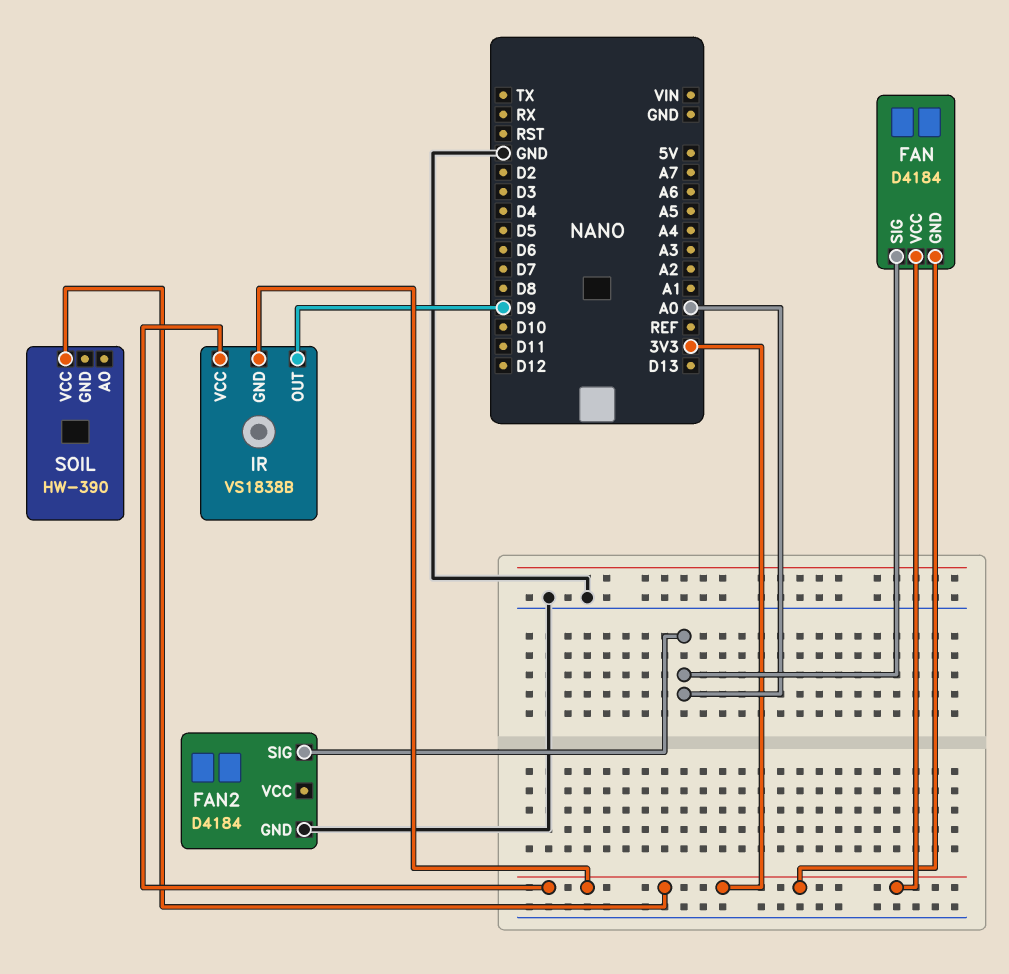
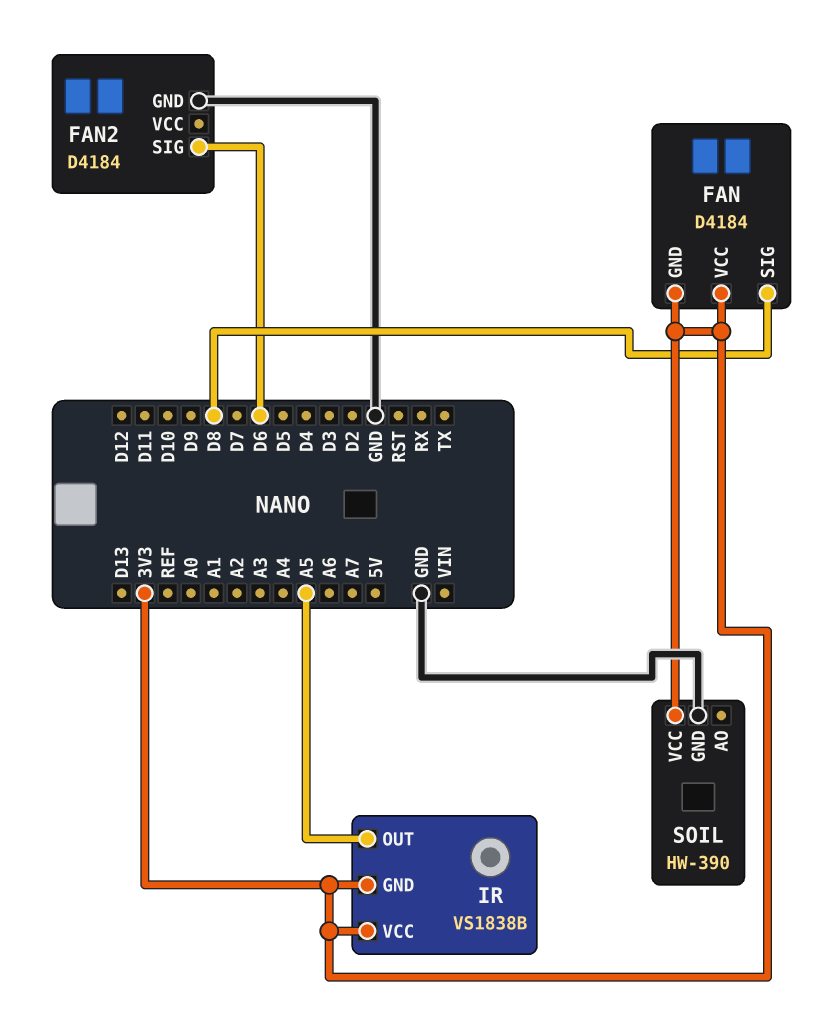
FAN pin SIG: A0 -> D8
FAN2 pin SIG: A0 -> D6
IR pin OUT: D9 -> A5
SOIL pin GND: none -> GND

